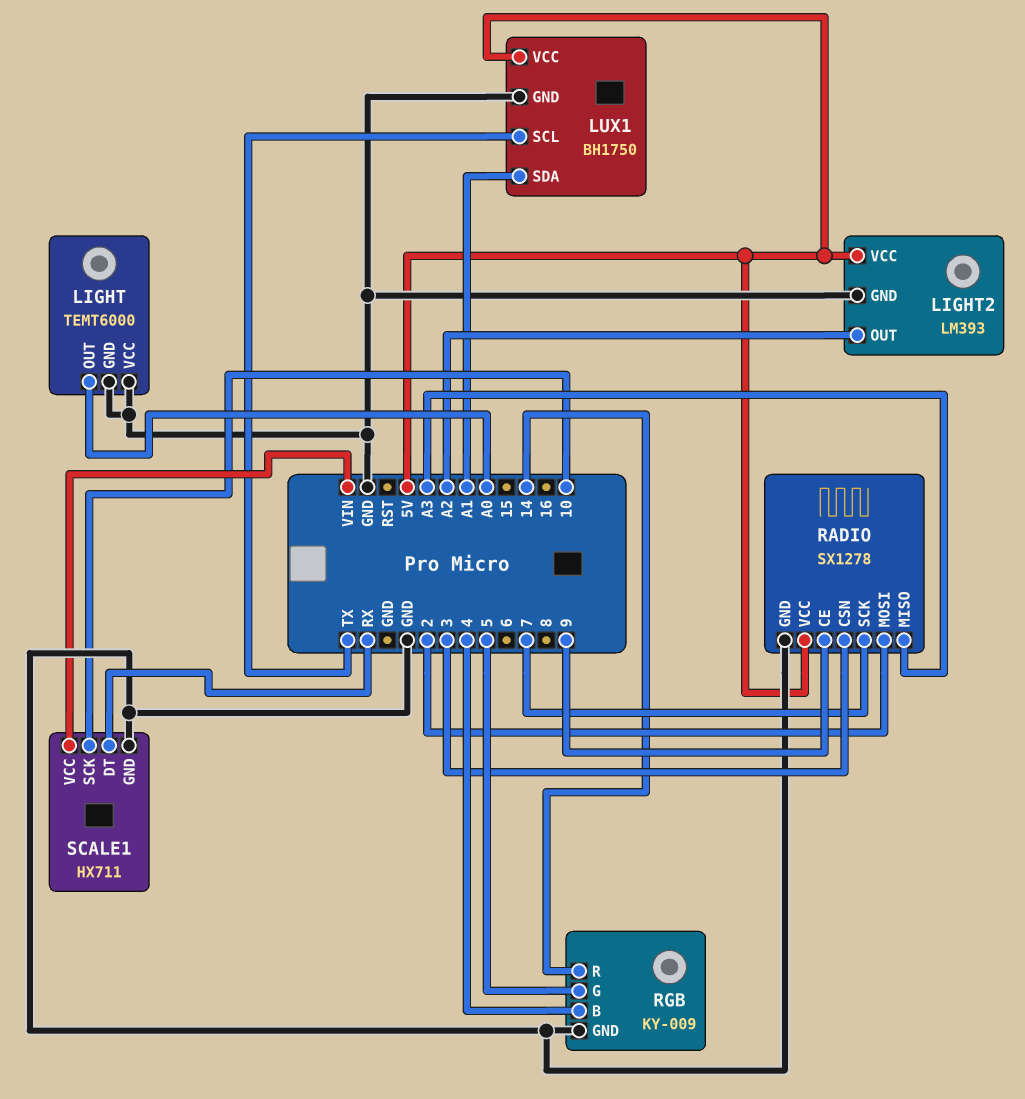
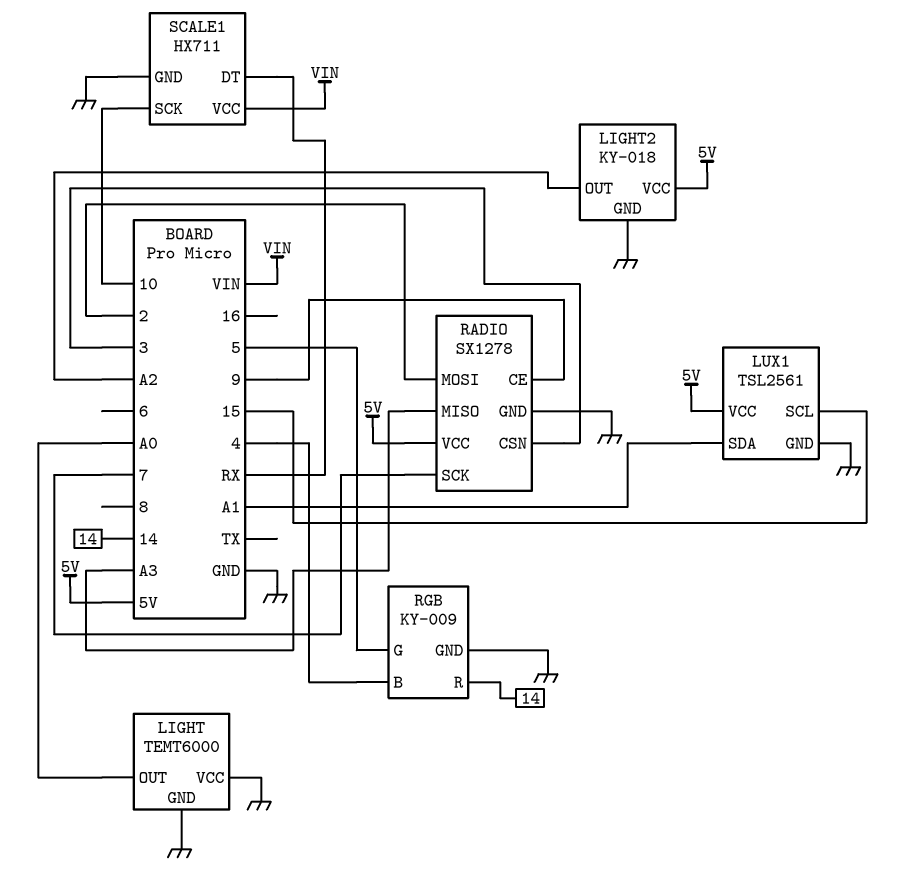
LIGHT2: LM393 -> KY-018
LUX1: BH1750 -> TSL2561
LUX1 pin SCL: TX -> 15

